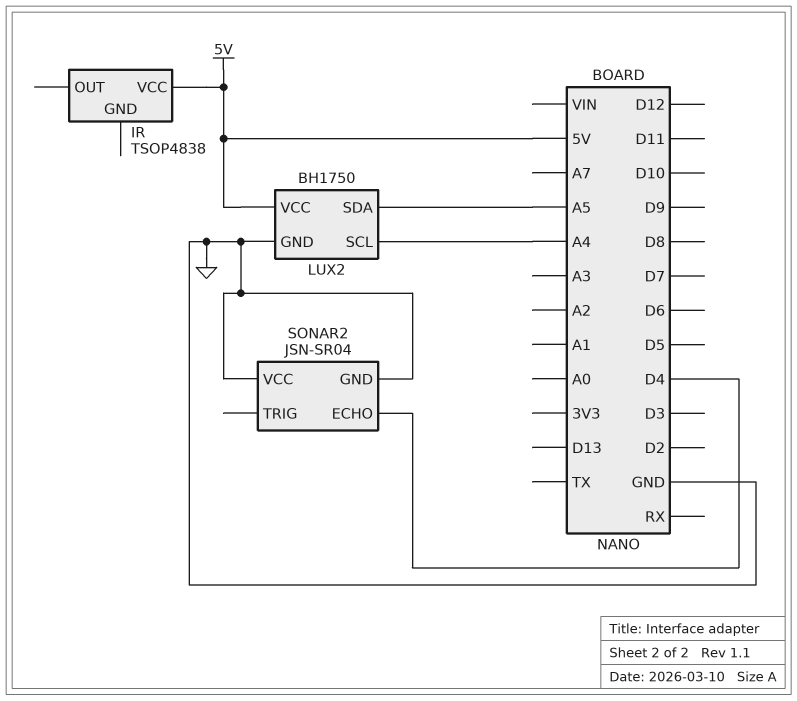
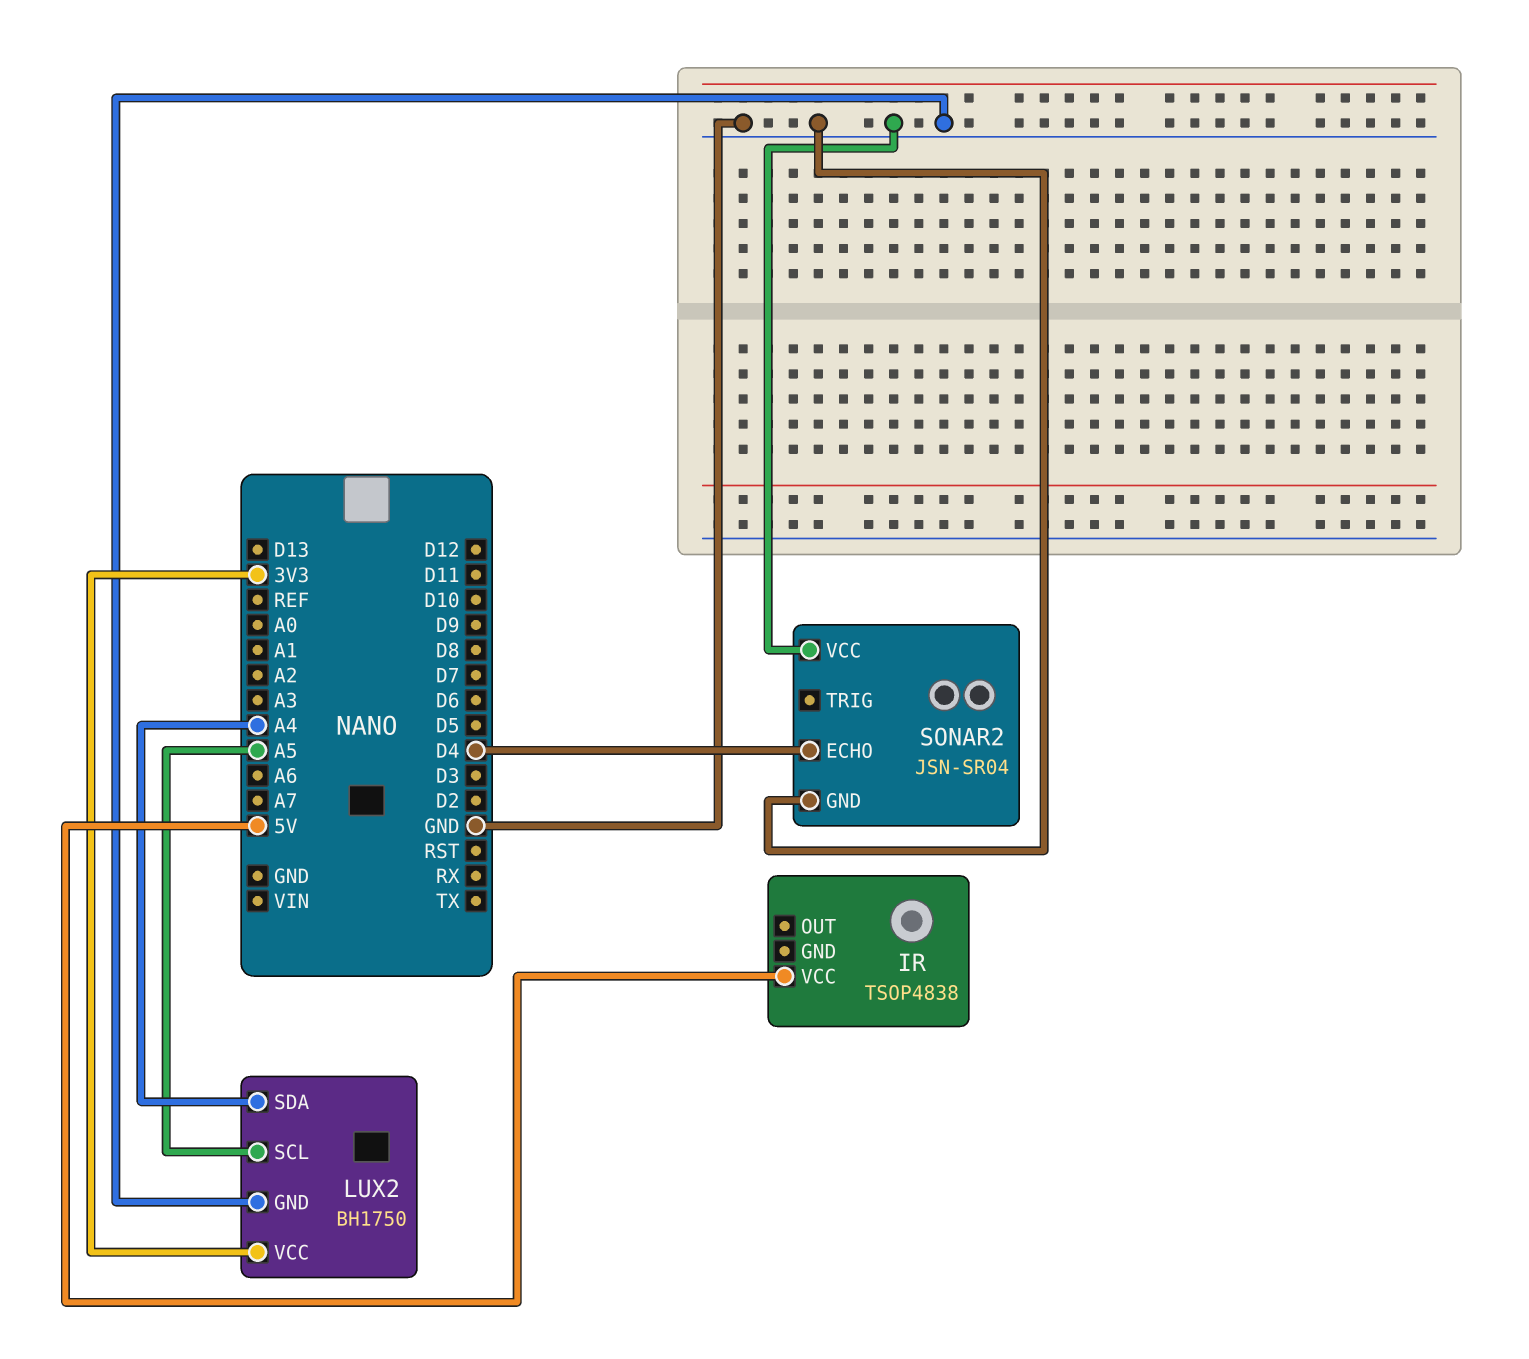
LUX2 pin SCL: A4 -> A5
LUX2 pin SDA: A5 -> A4
LUX2 pin VCC: 5V -> 3V3

